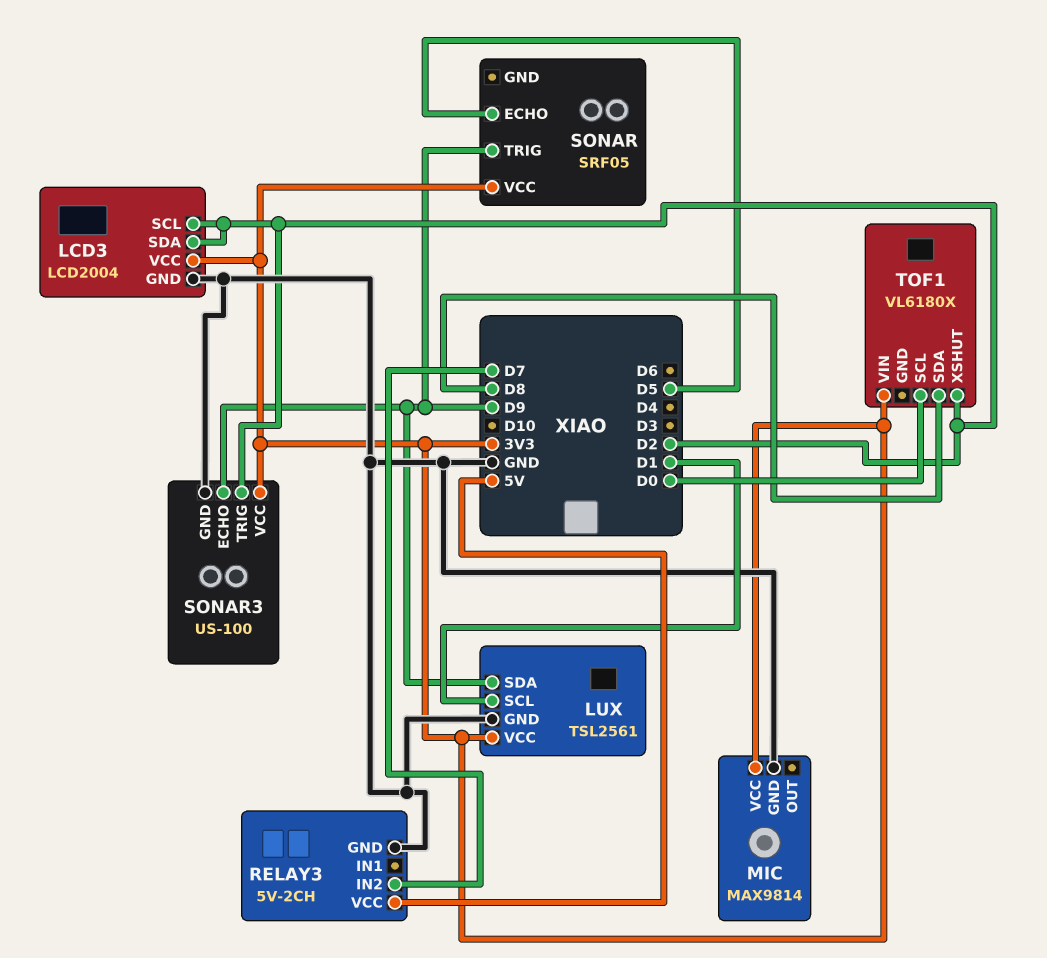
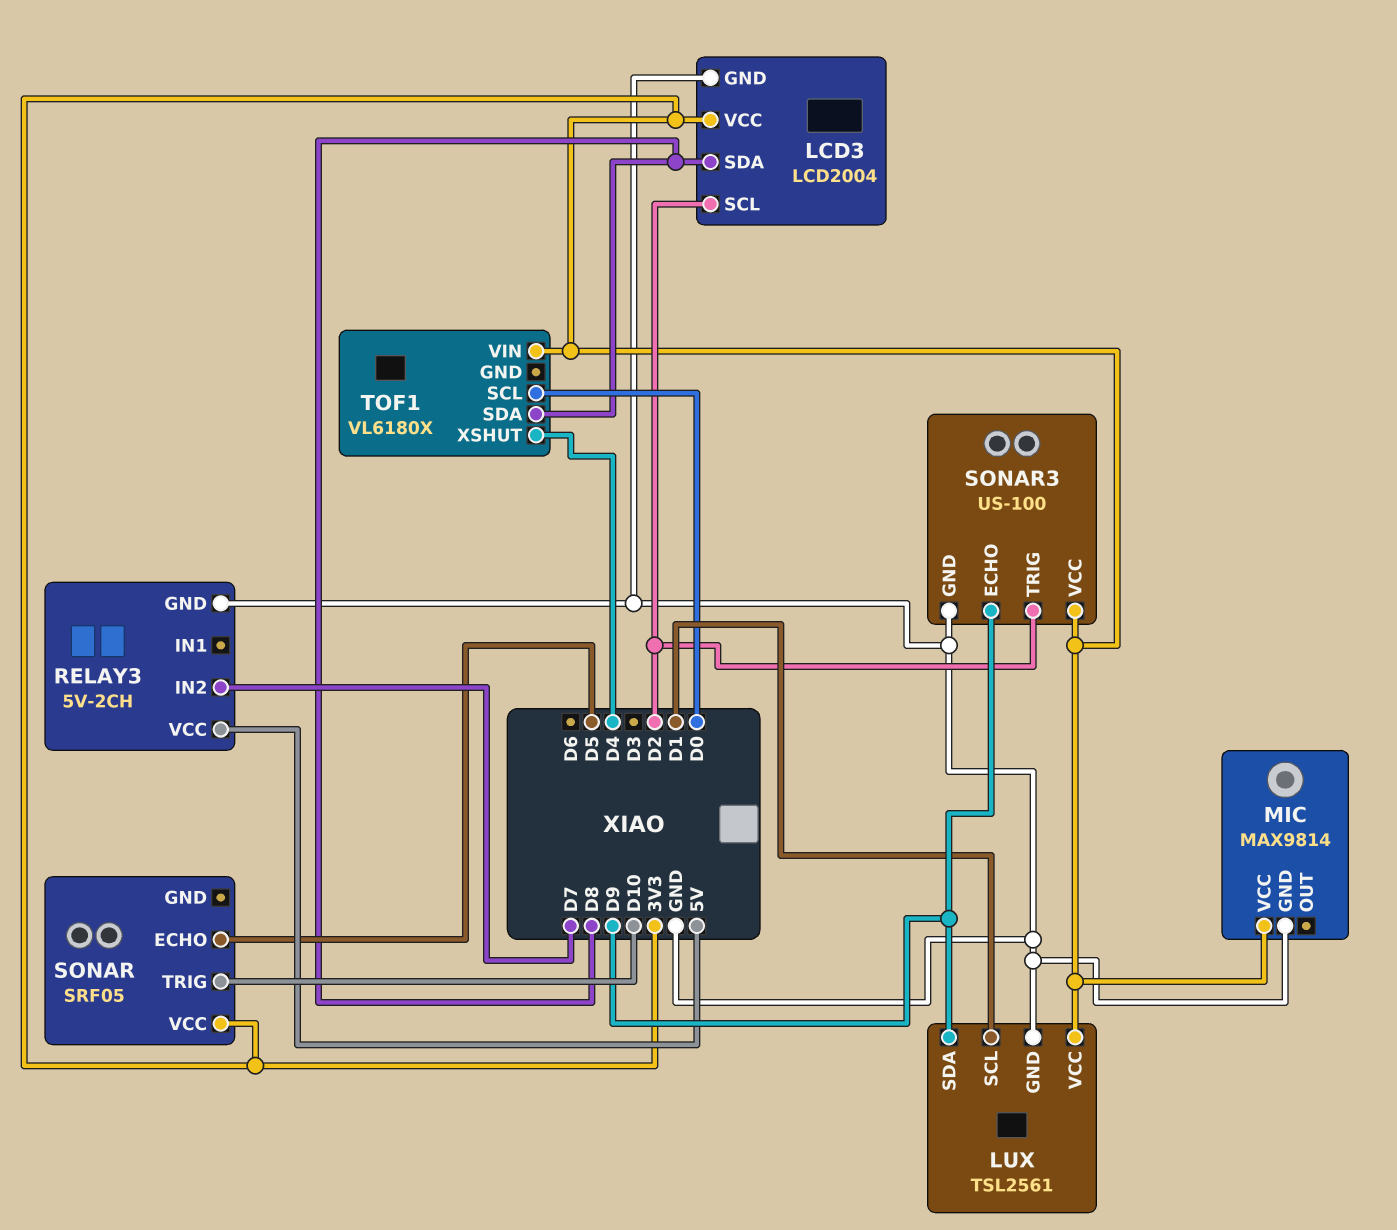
LCD3 pin SDA: D2 -> D8
SONAR pin TRIG: D9 -> D10
TOF1 pin XSHUT: D2 -> D4

